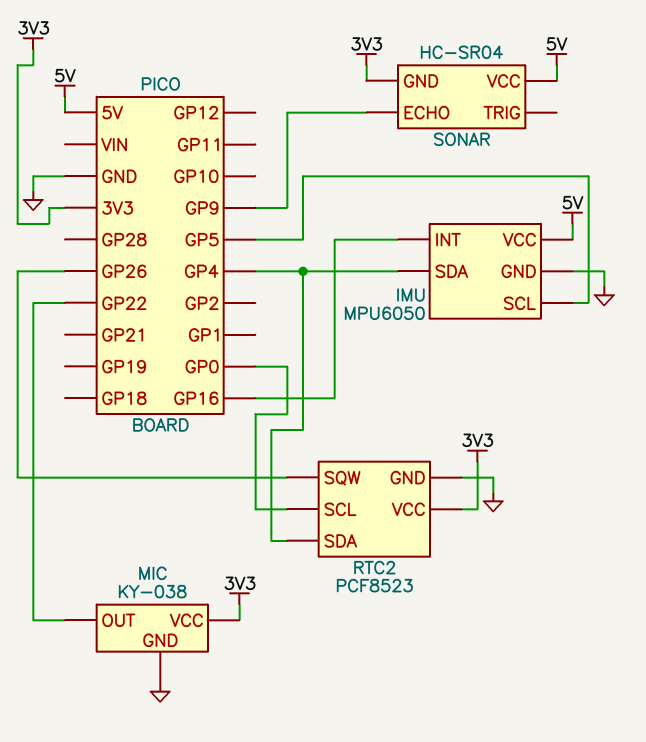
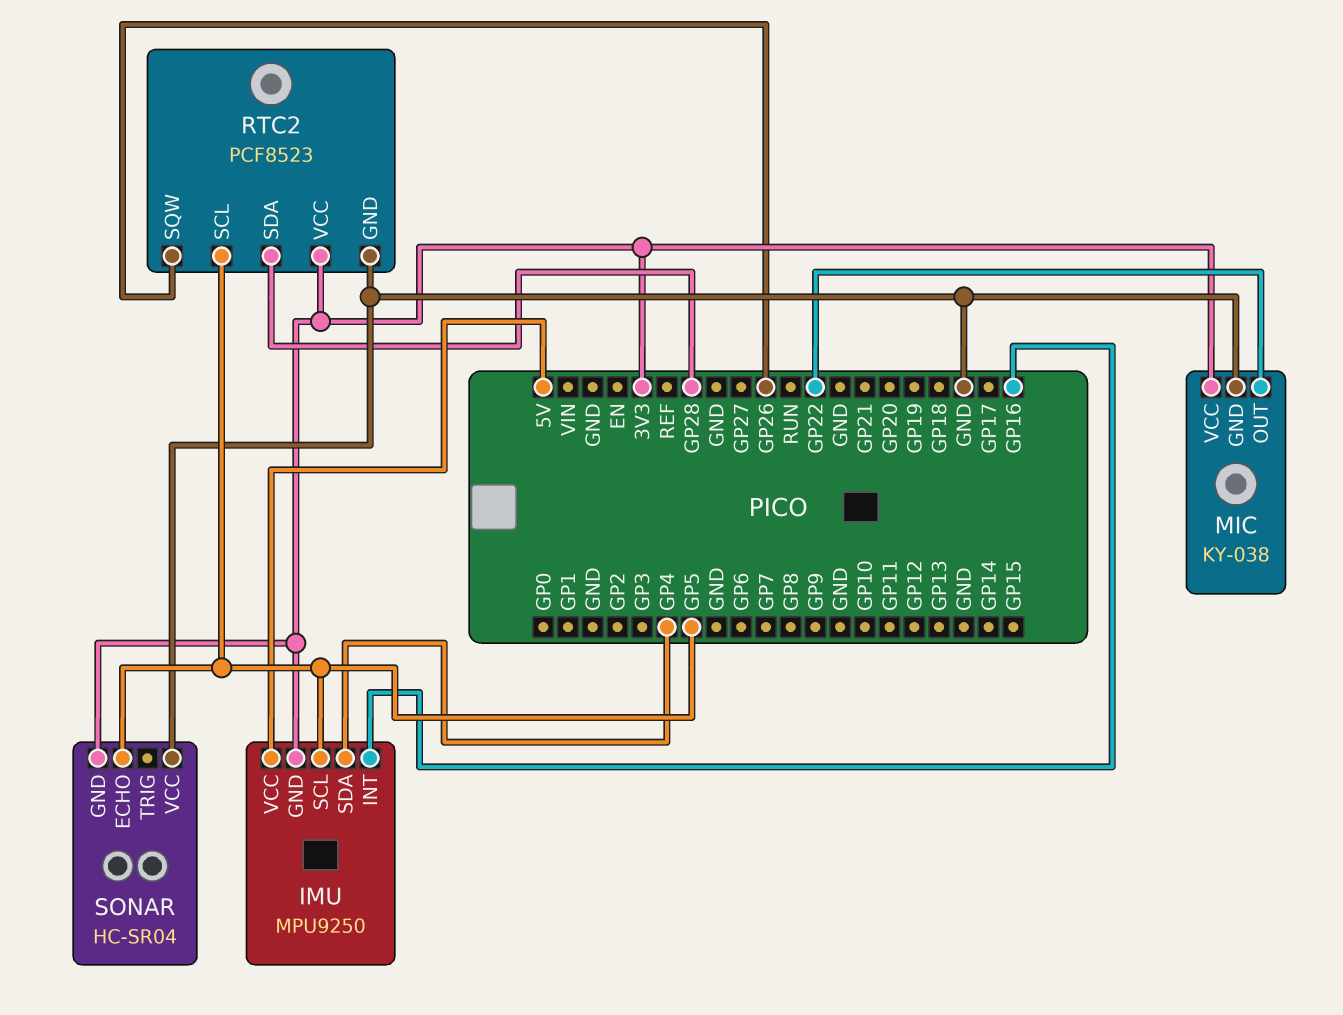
IMU: MPU6050 -> MPU9250
IMU pin GND: GND -> 3V3
RTC2 pin SCL: GP0 -> GP5
RTC2 pin SDA: GP4 -> GP28
SONAR pin ECHO: GP9 -> GP5
SONAR pin VCC: 5V -> GND

